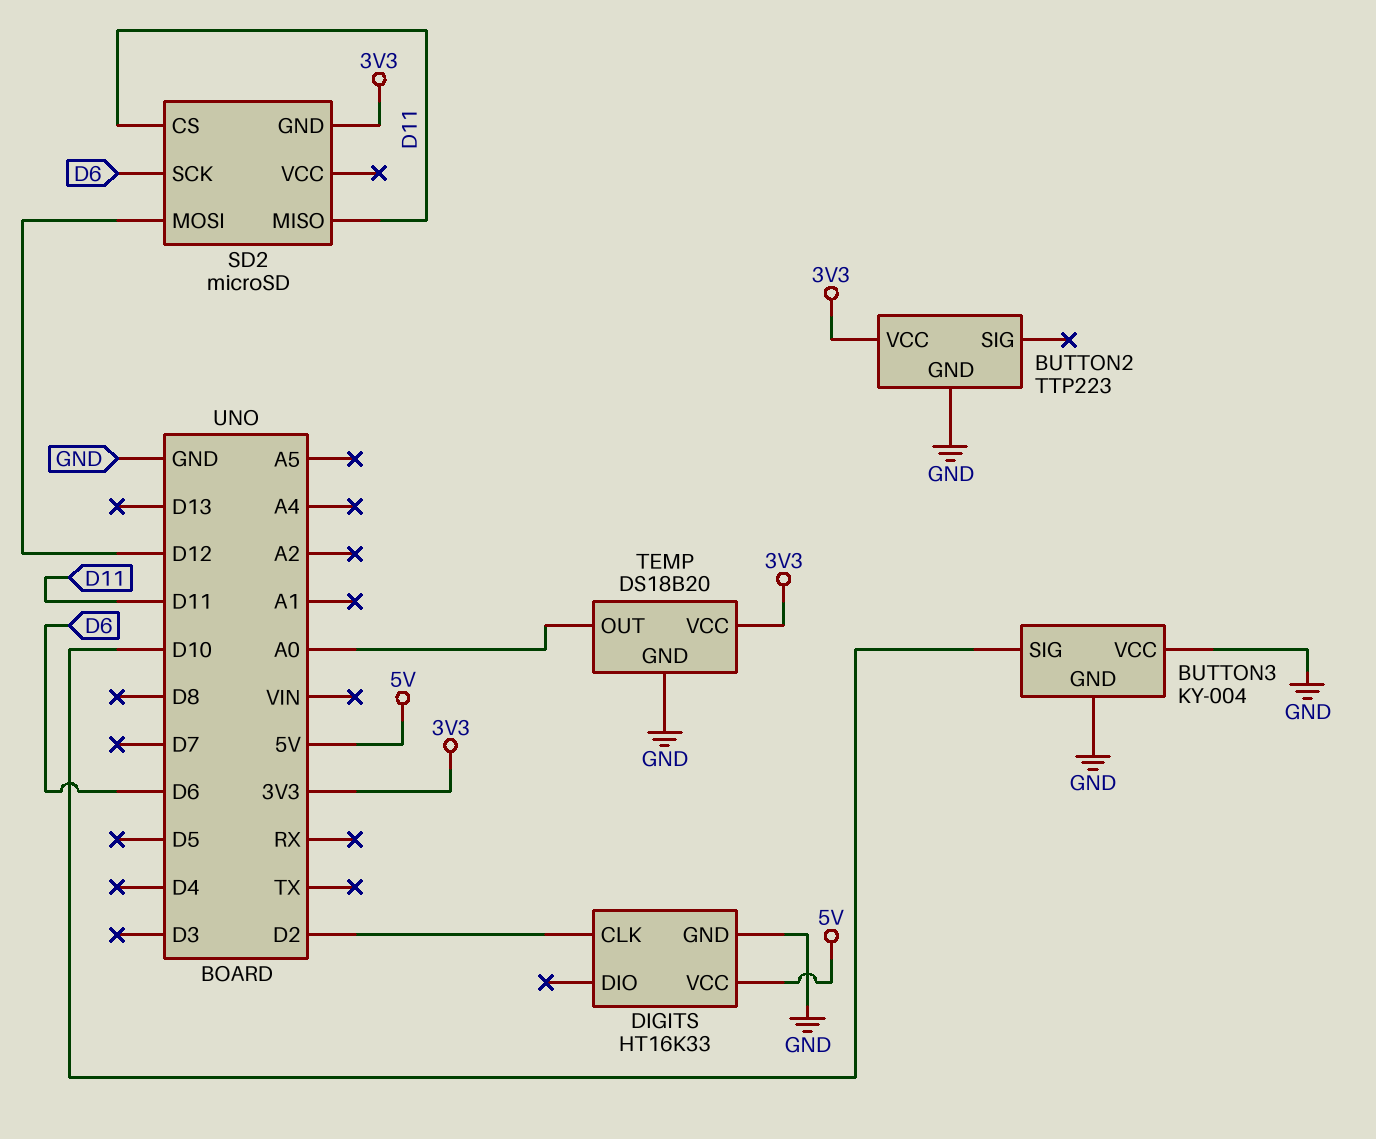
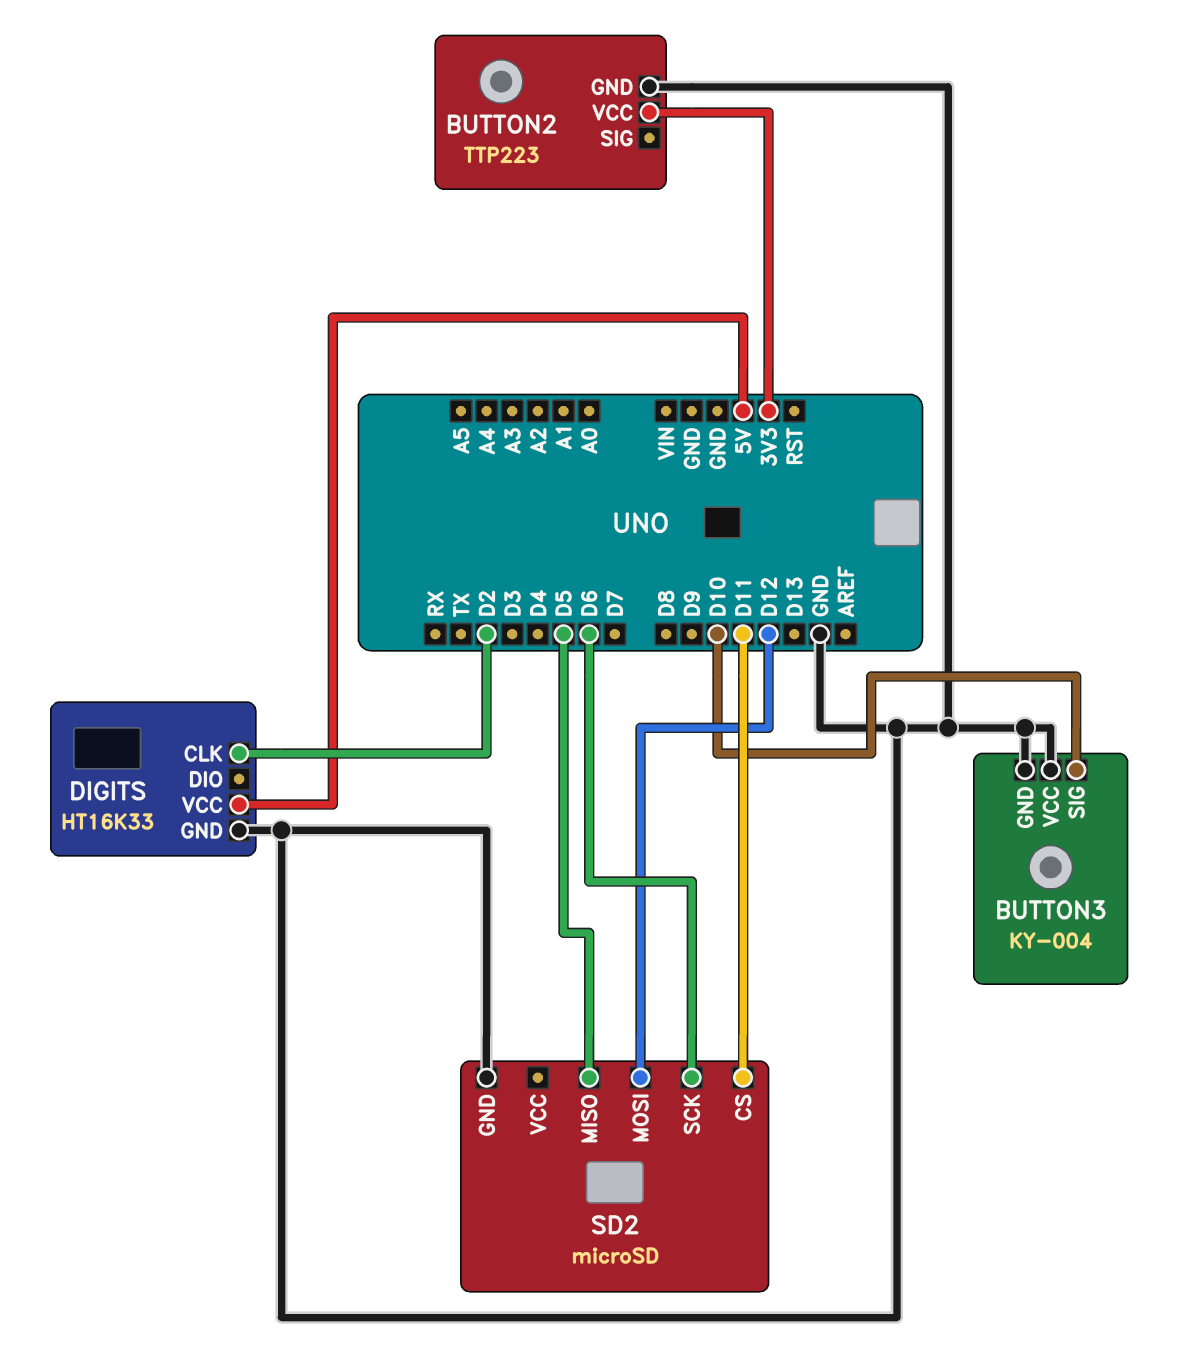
SD2 pin GND: 3V3 -> GND
SD2 pin MISO: D11 -> D5
TEMP: DS18B20 -> none
TEMP pin GND: GND -> none
TEMP pin OUT: A0 -> none
TEMP pin VCC: 3V3 -> none

